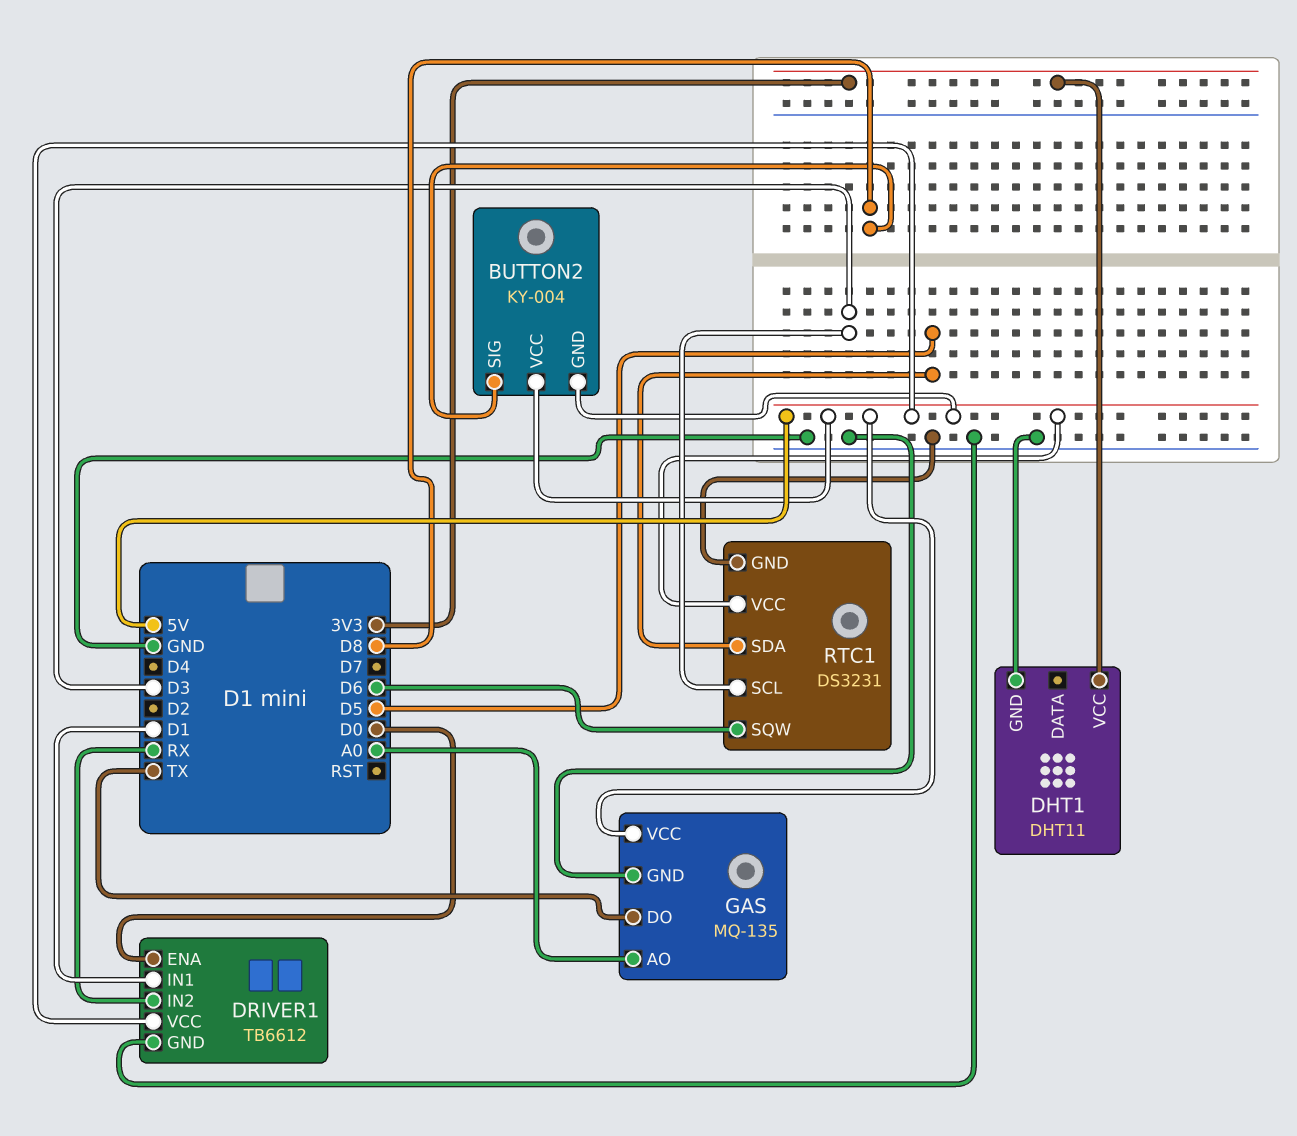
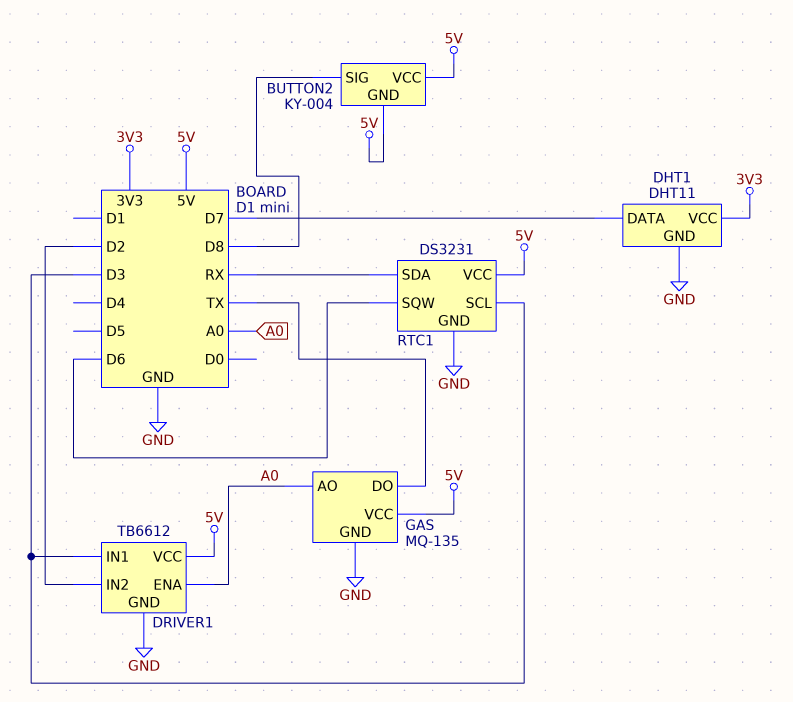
DHT1 pin DATA: none -> D7
DRIVER1 pin ENA: D0 -> A0
DRIVER1 pin IN1: D1 -> D3
DRIVER1 pin IN2: RX -> D2
RTC1 pin SDA: D5 -> RX

